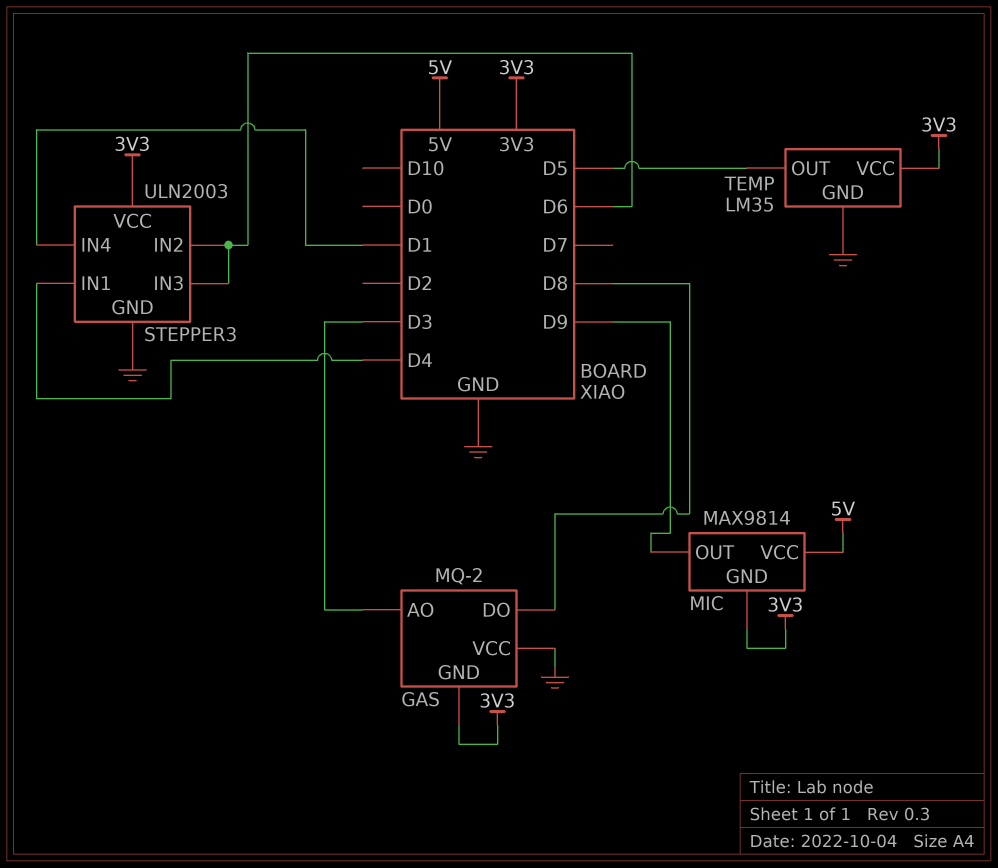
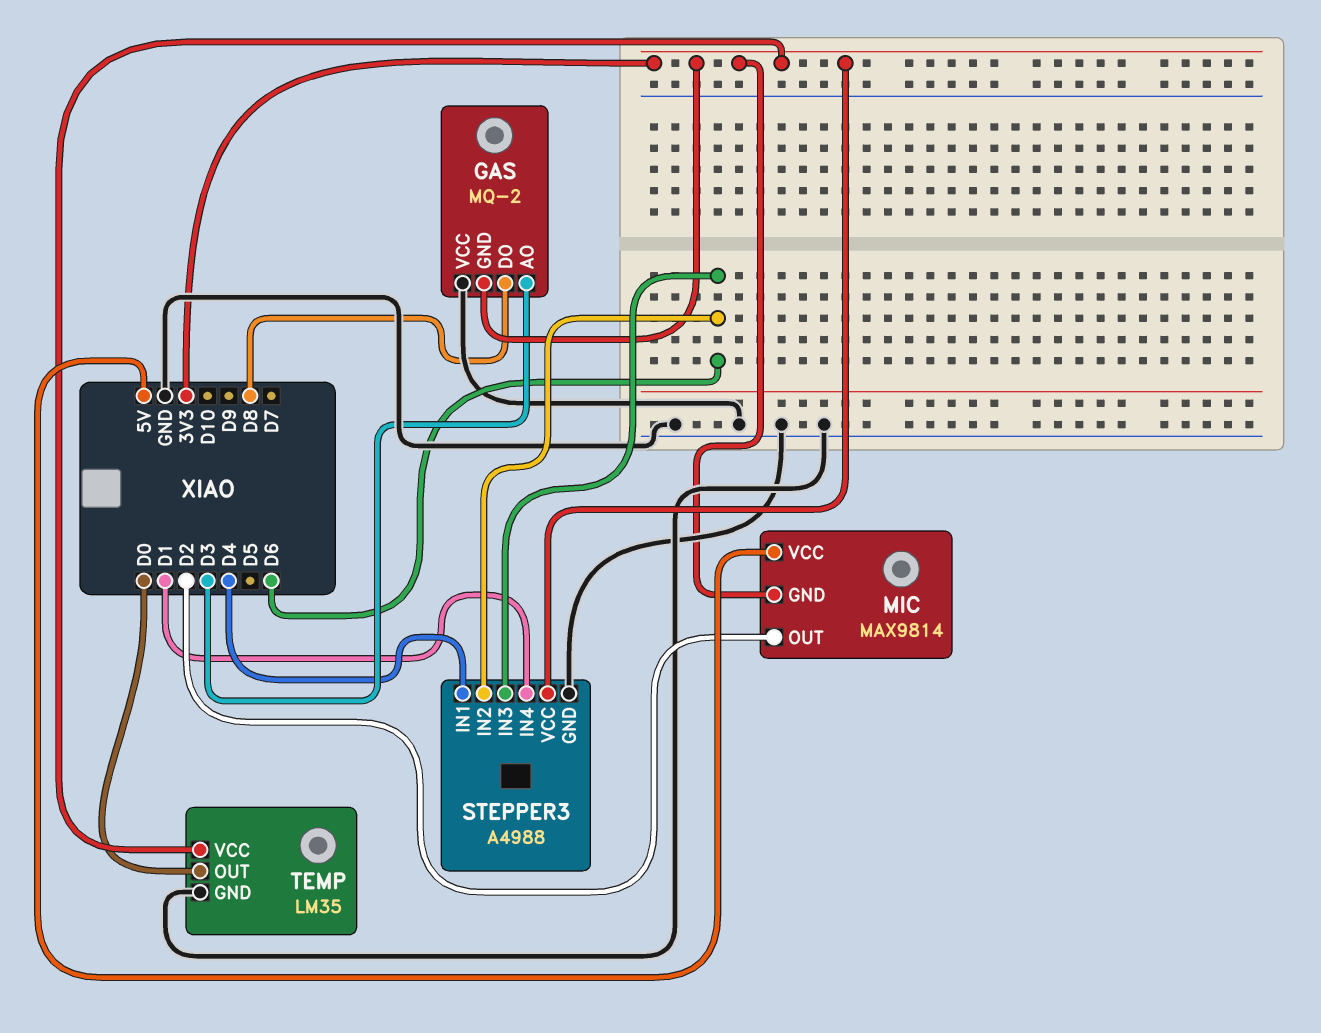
MIC pin OUT: D9 -> D2
STEPPER3: ULN2003 -> A4988
TEMP pin OUT: D5 -> D0

